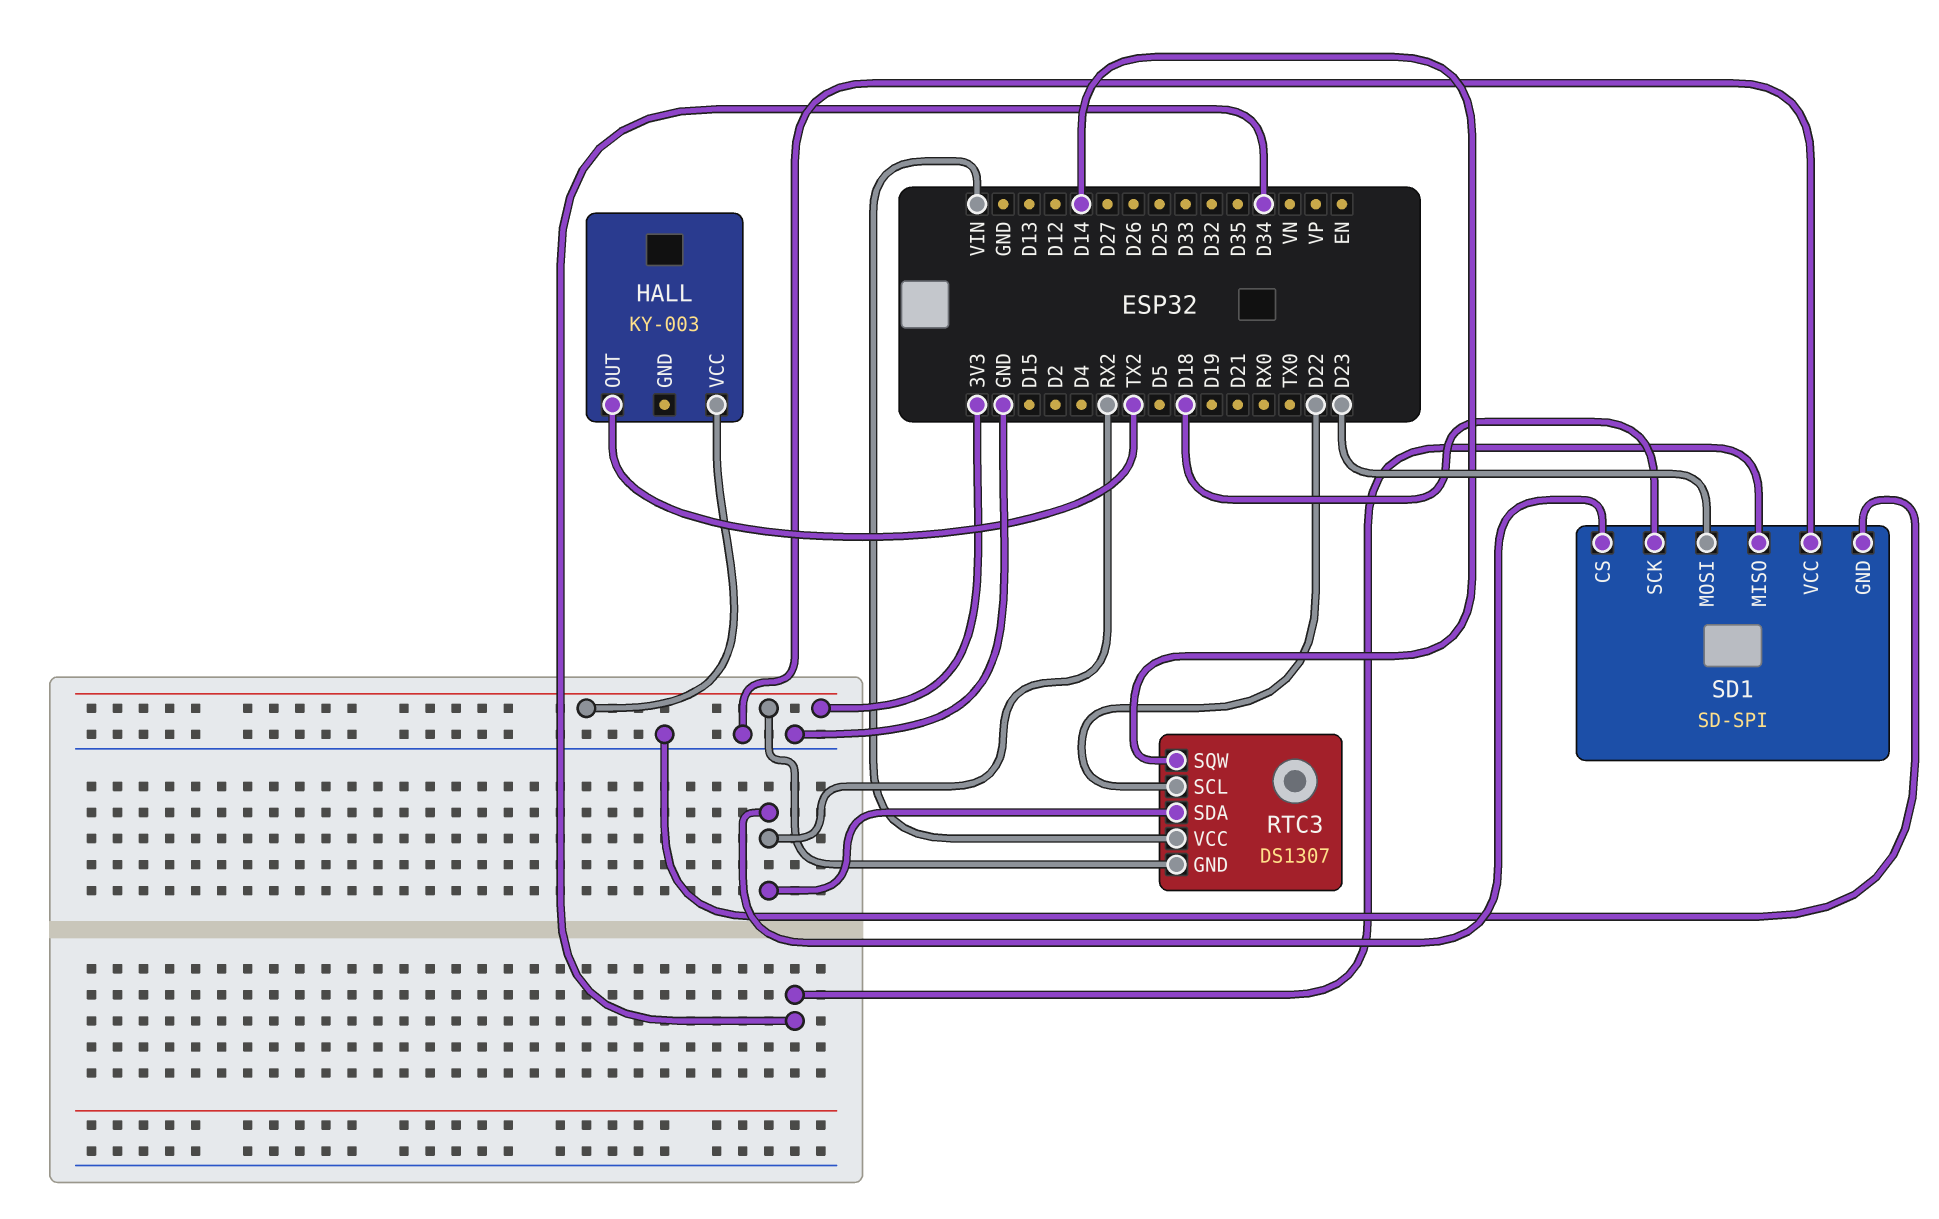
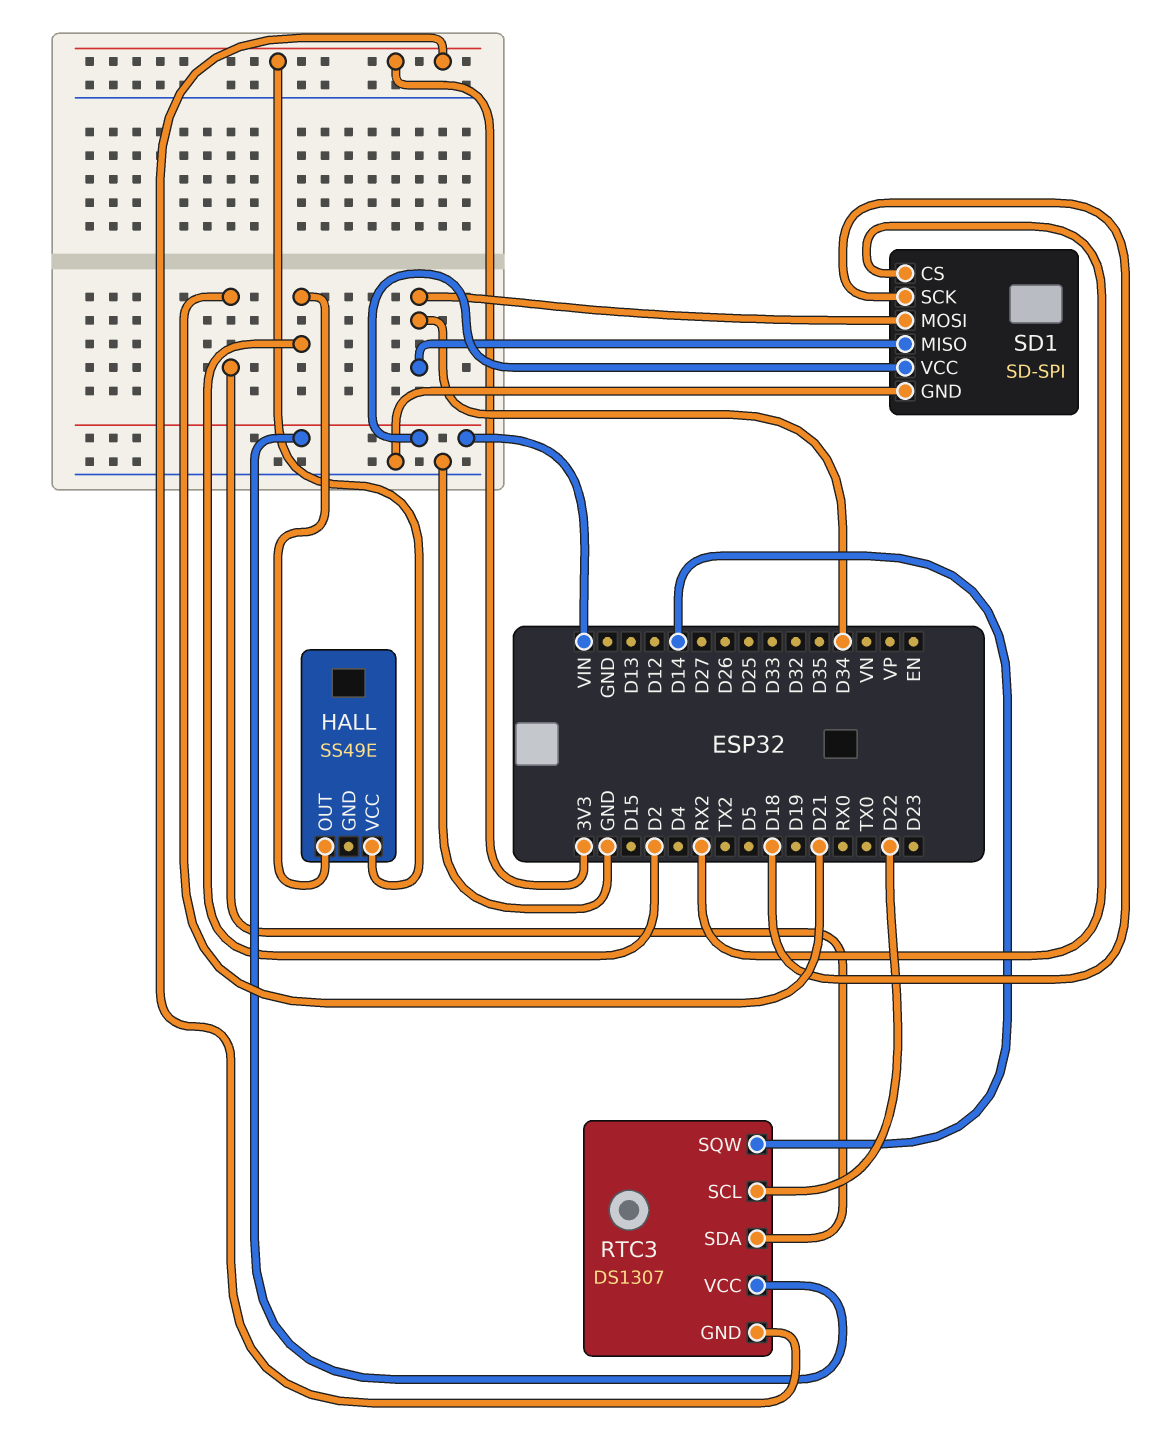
HALL: KY-003 -> SS49E
HALL pin OUT: TX2 -> D2
RTC3 pin SDA: RX2 -> D21
SD1 pin MOSI: D23 -> D34
SD1 pin VCC: GND -> VIN

